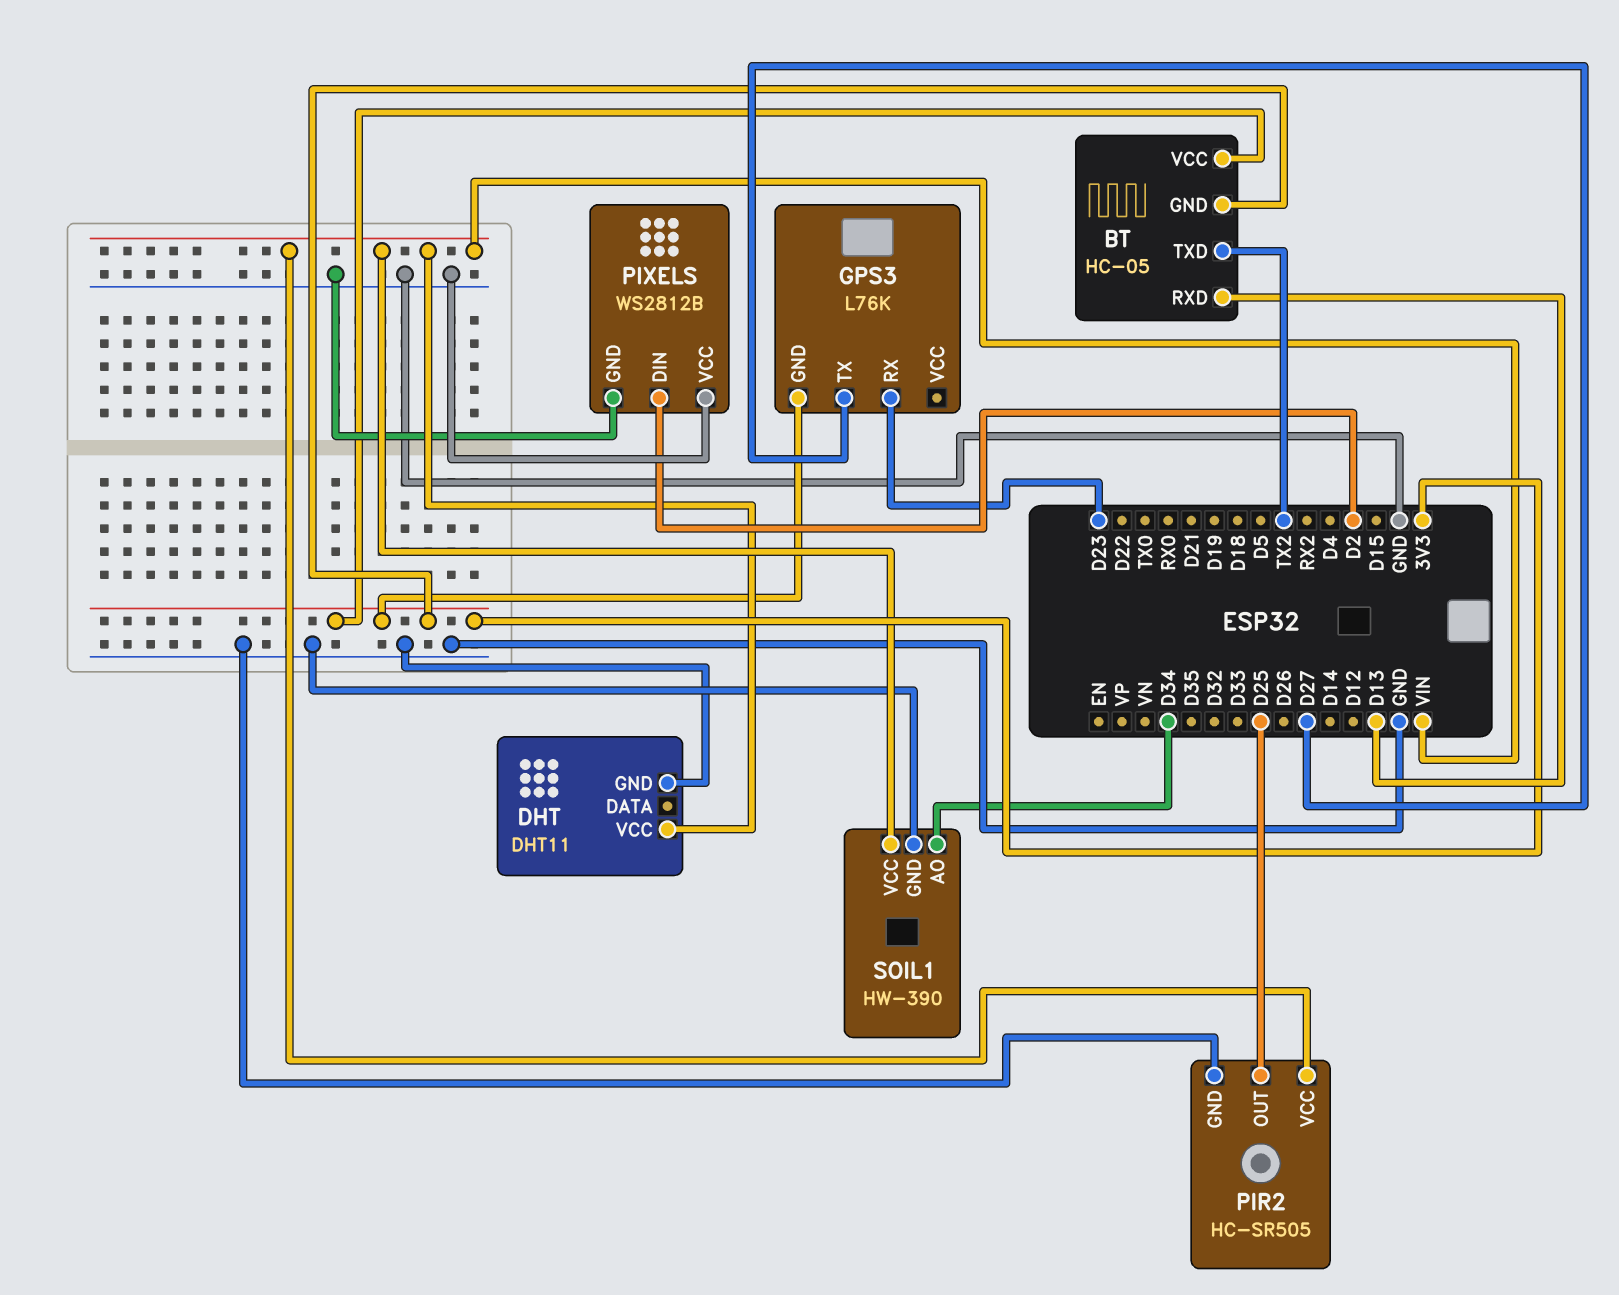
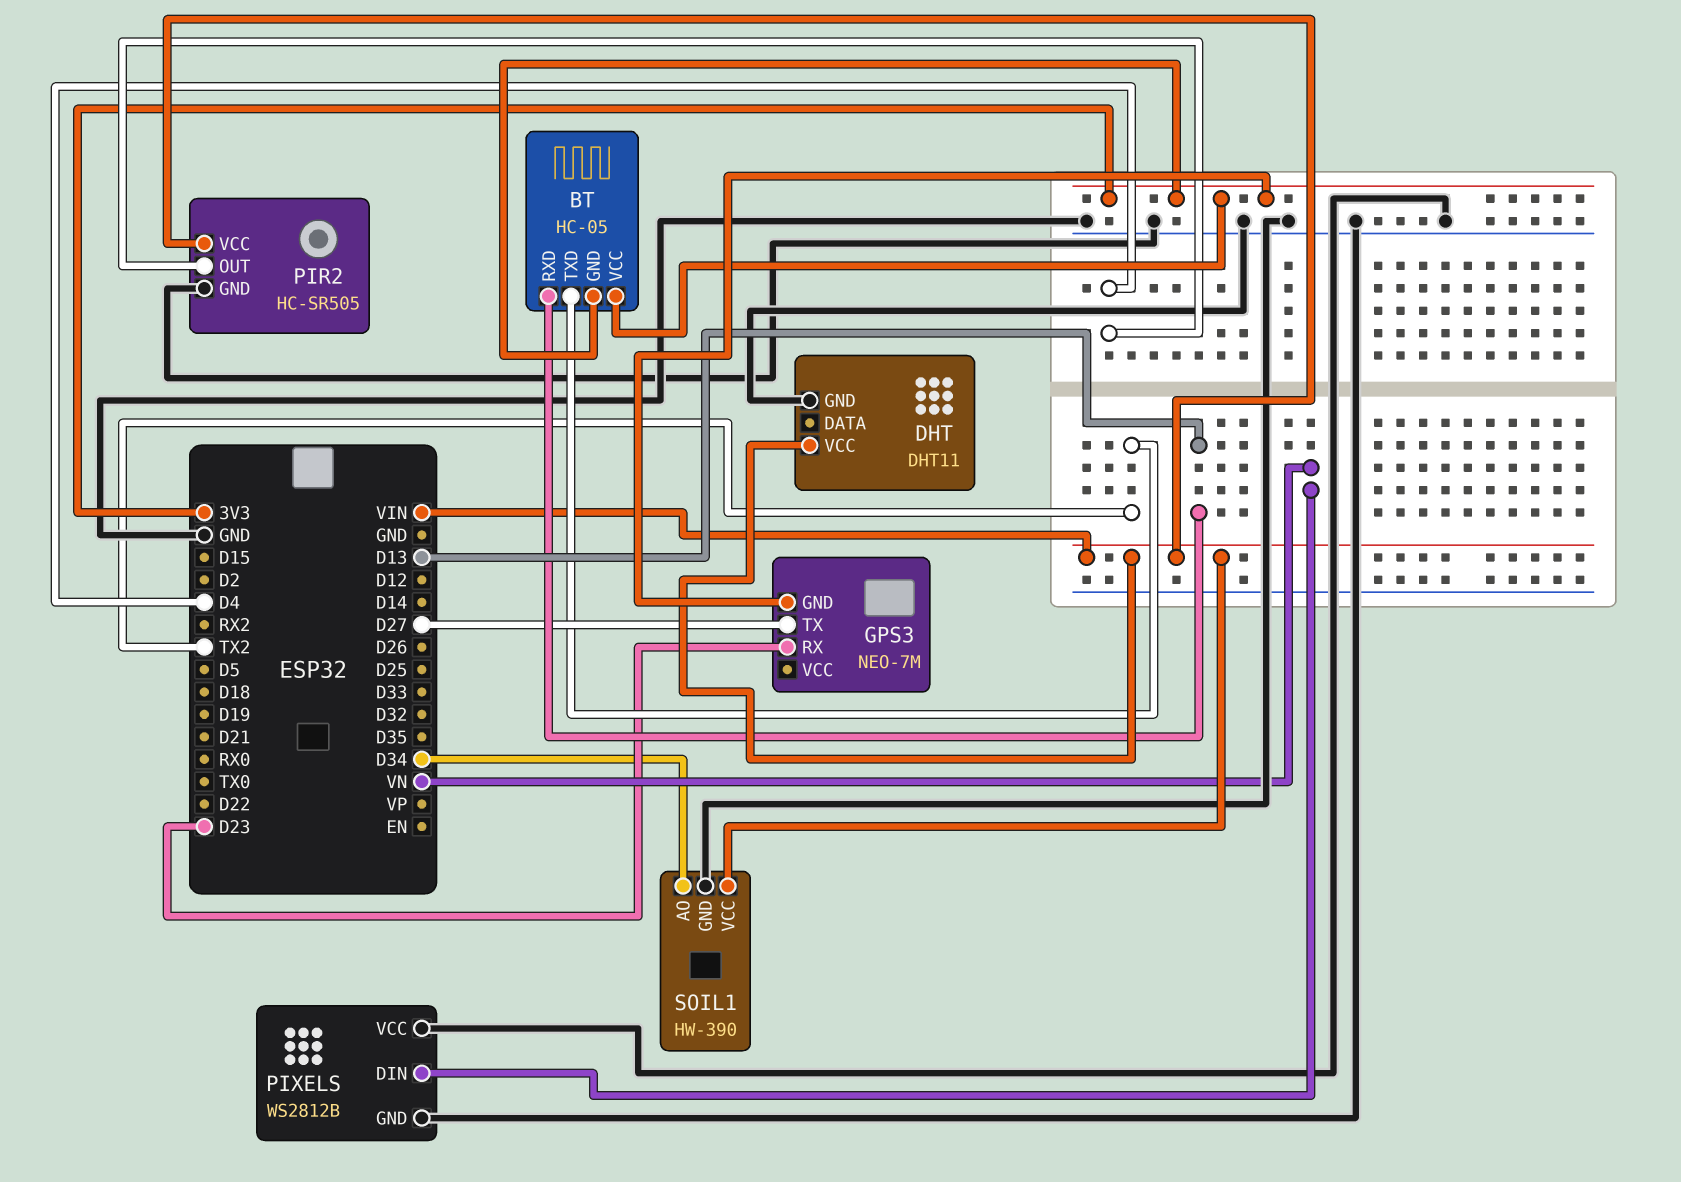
GPS3: L76K -> NEO-7M
PIR2 pin OUT: D25 -> D4
PIXELS pin DIN: D2 -> VN

